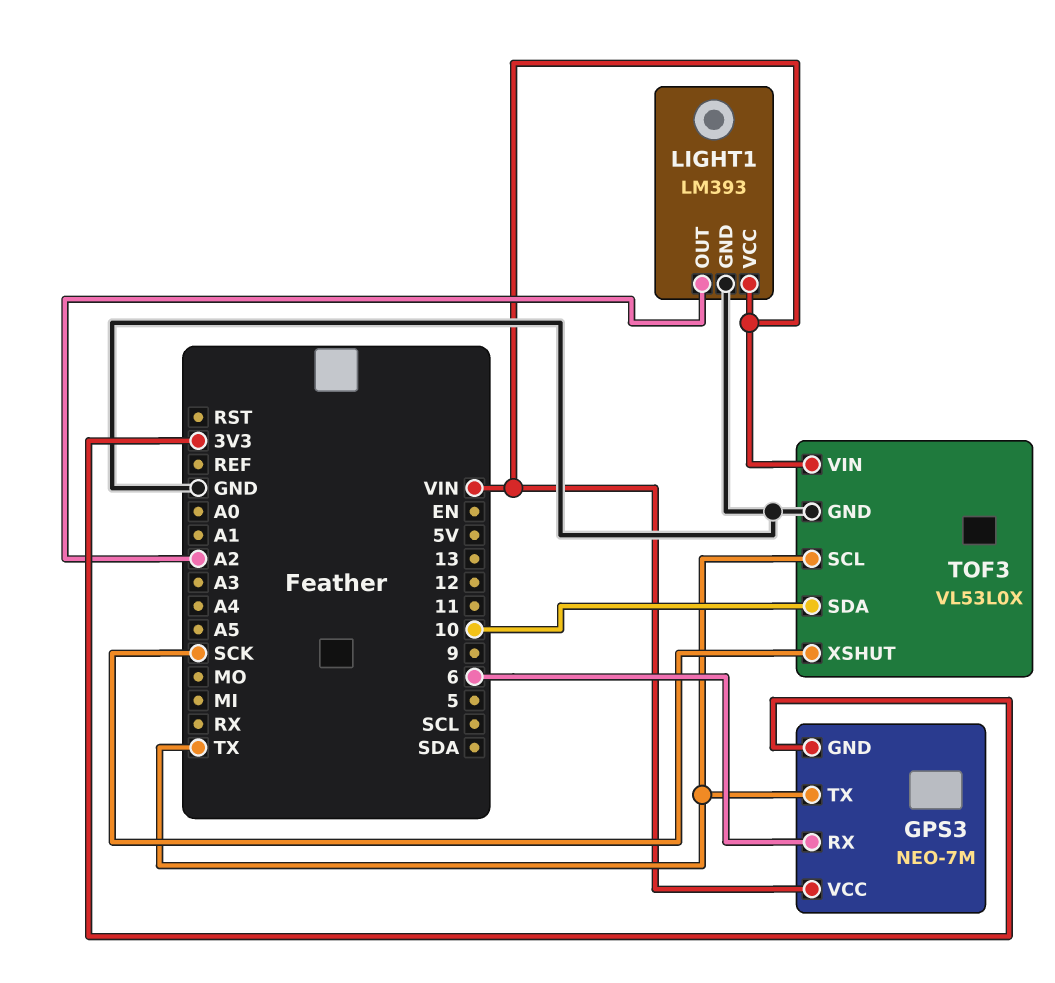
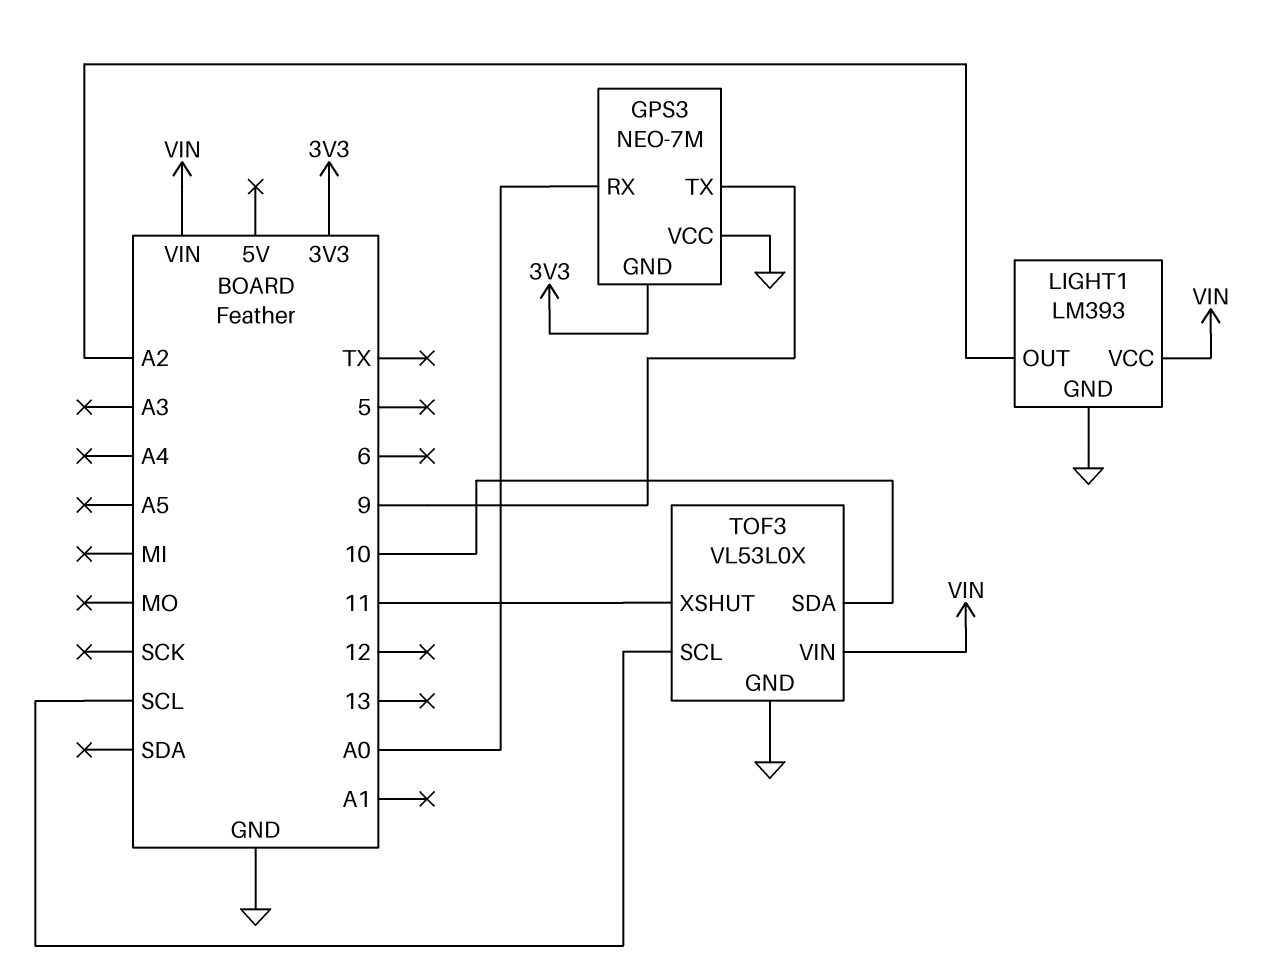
GPS3 pin RX: 6 -> A0
GPS3 pin TX: TX -> 9
GPS3 pin VCC: VIN -> GND
TOF3 pin SCL: TX -> SCL
TOF3 pin XSHUT: SCK -> 11

